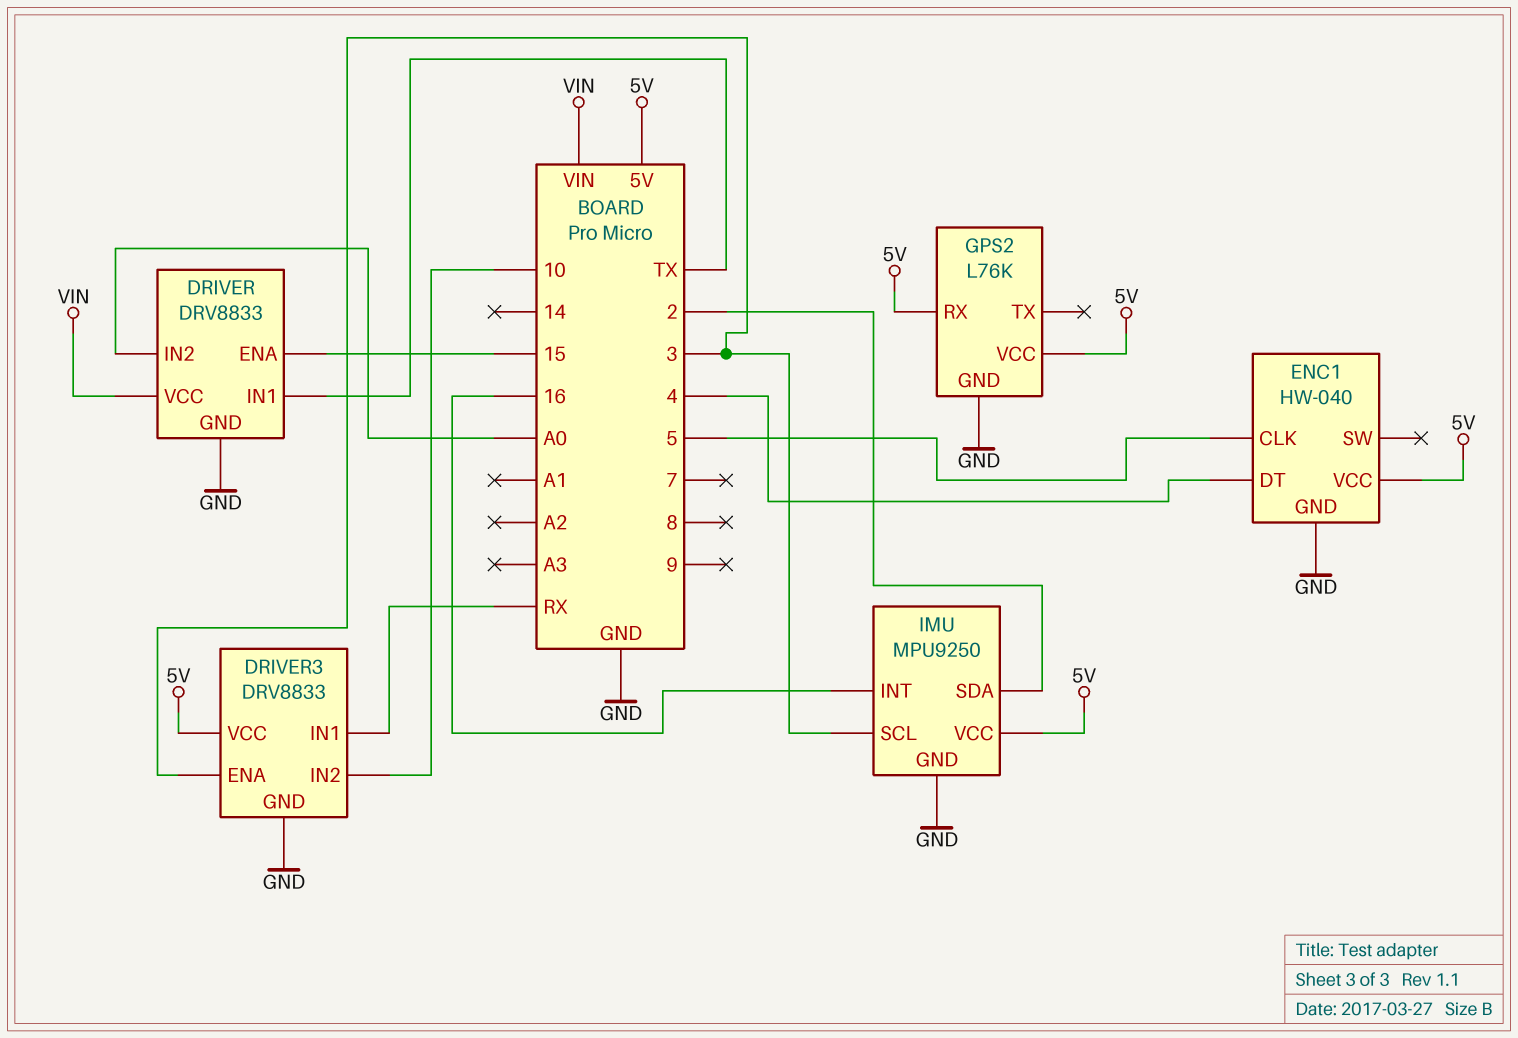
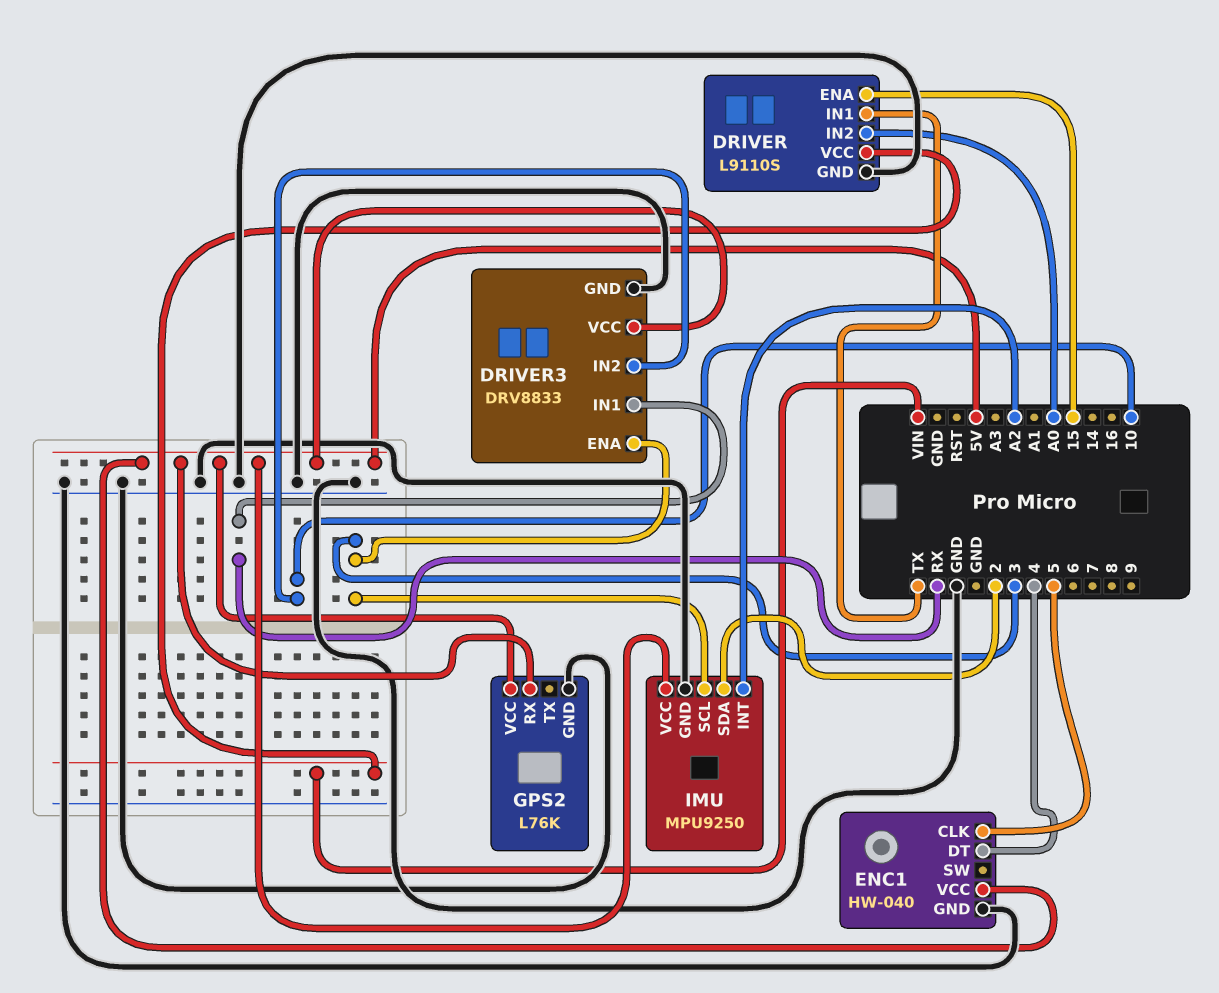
DRIVER: DRV8833 -> L9110S
IMU pin INT: 16 -> A2

